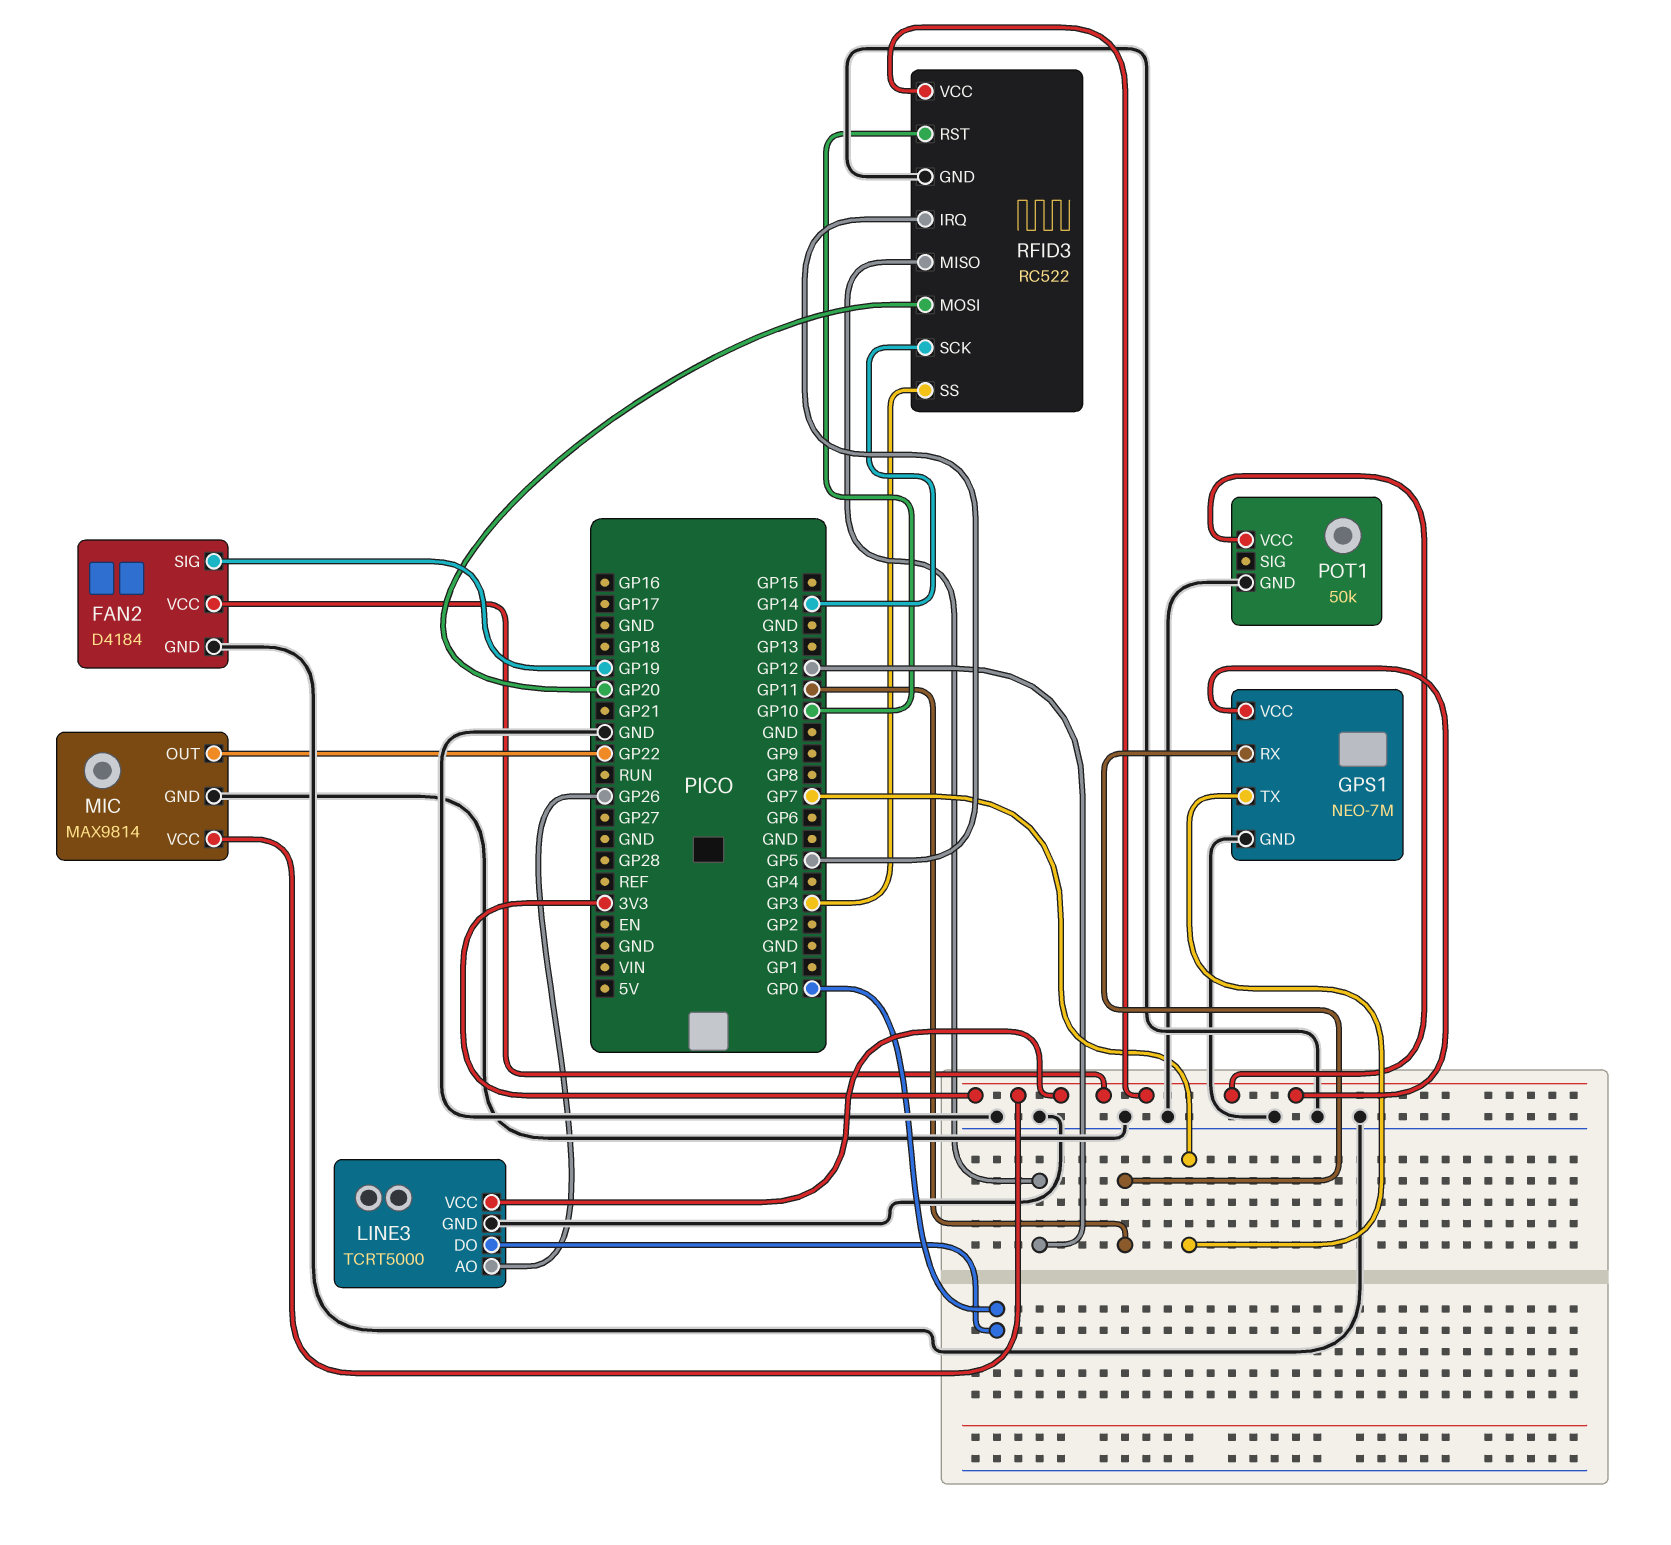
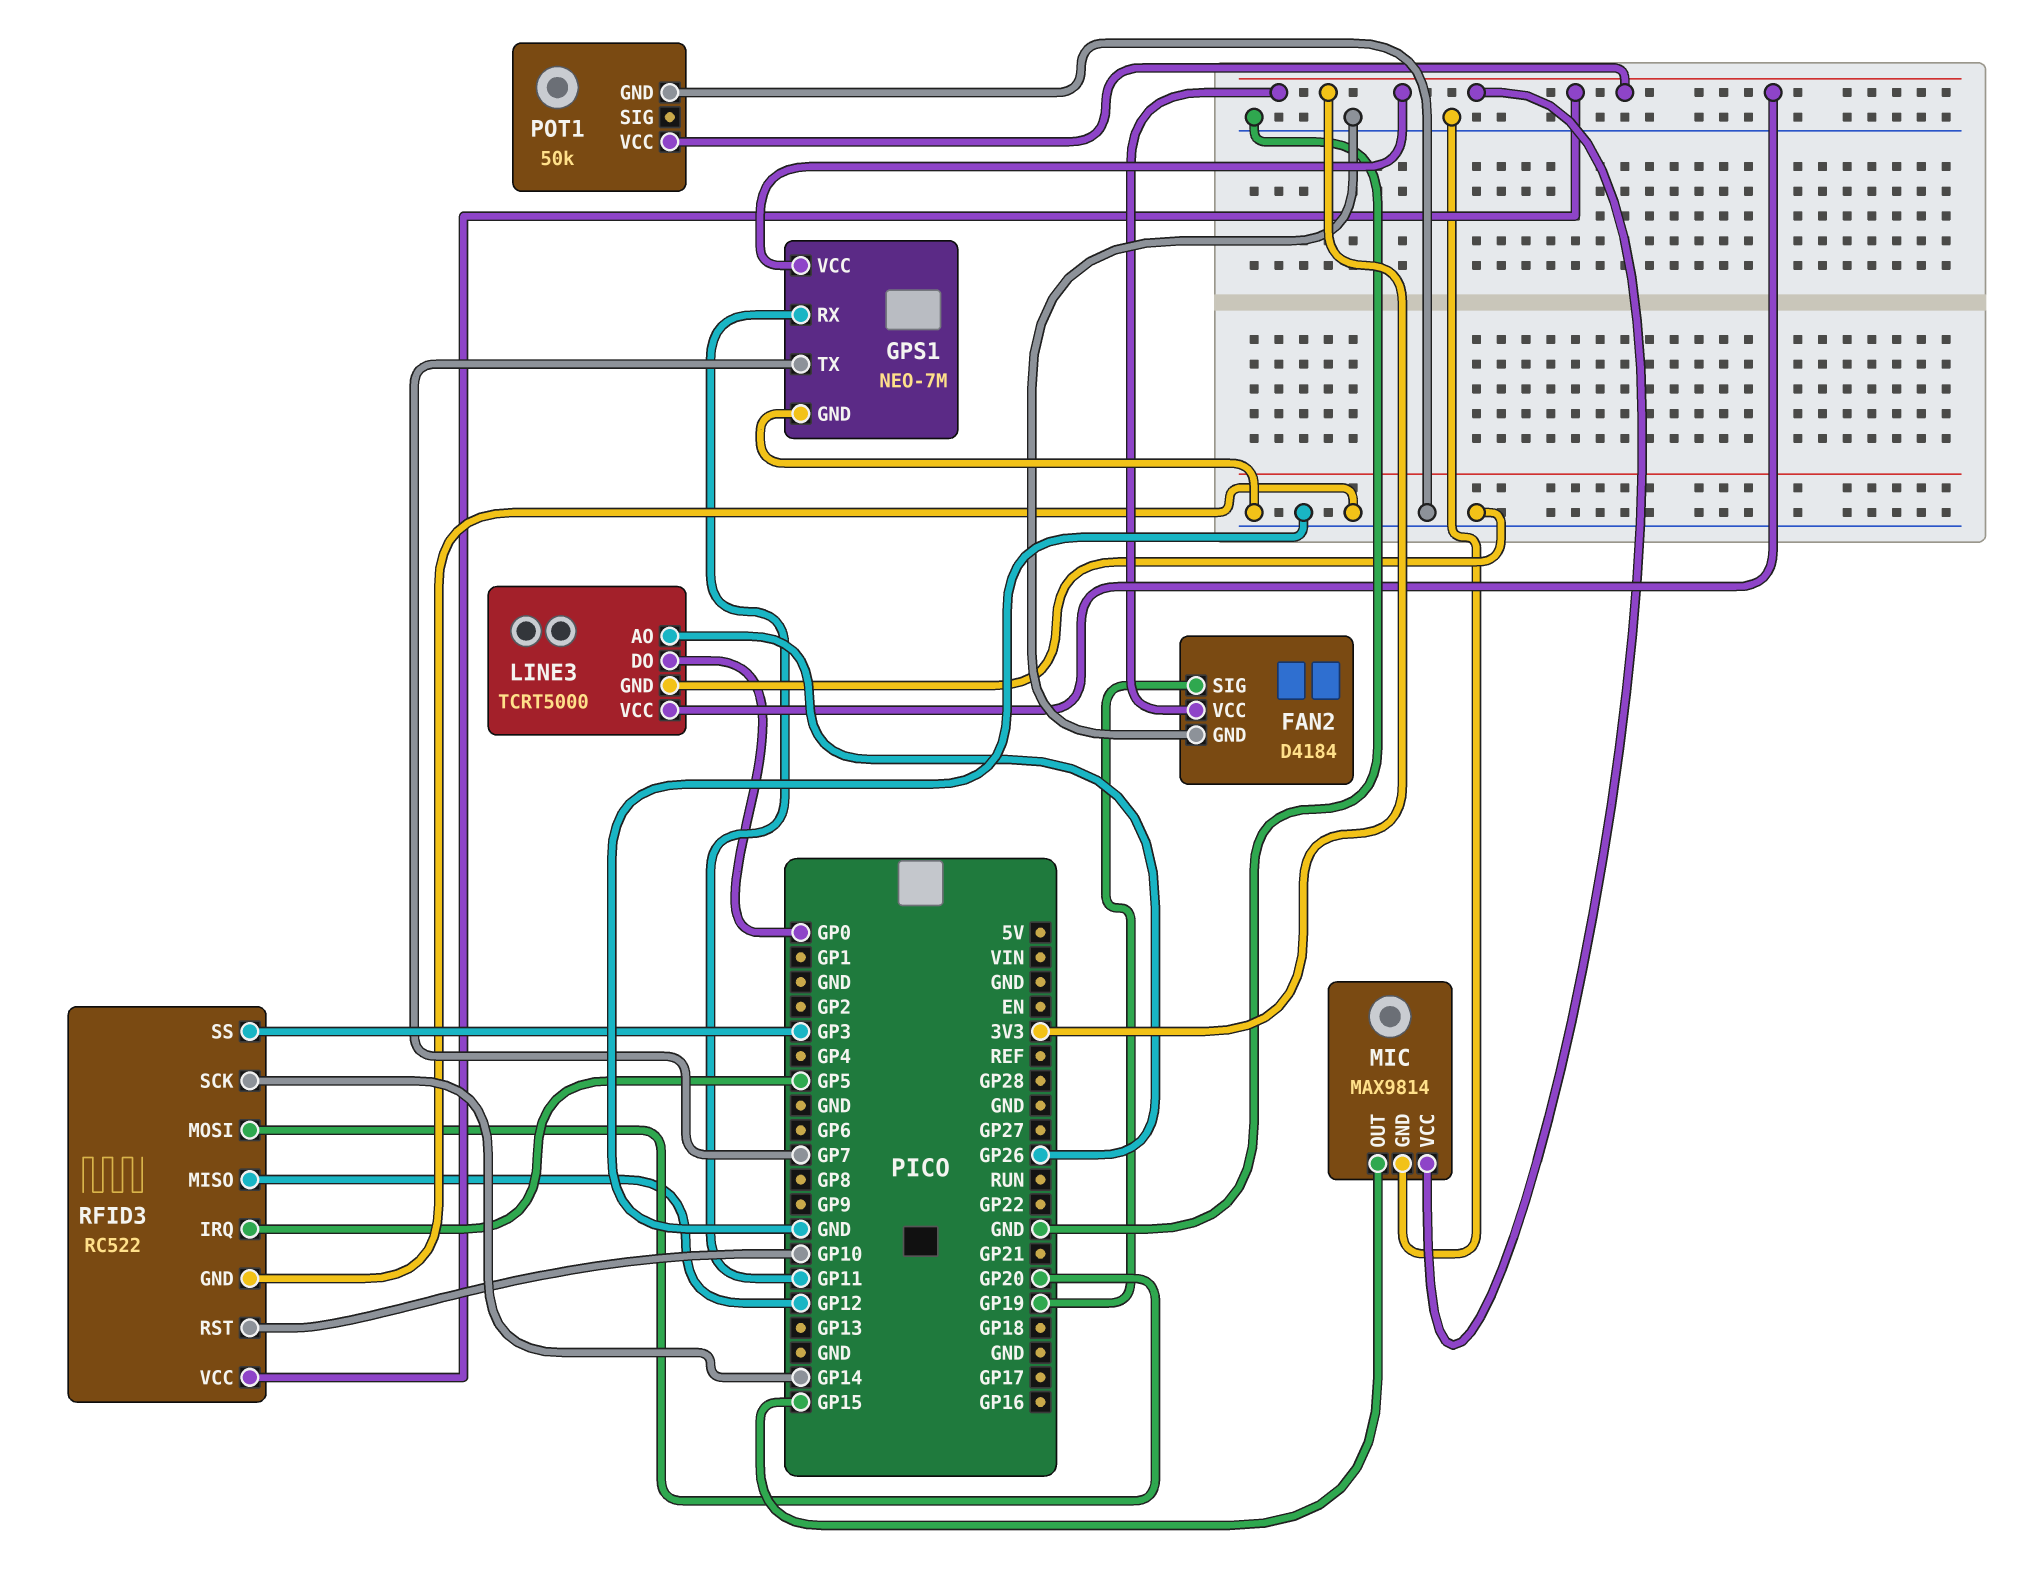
MIC pin OUT: GP22 -> GP15

